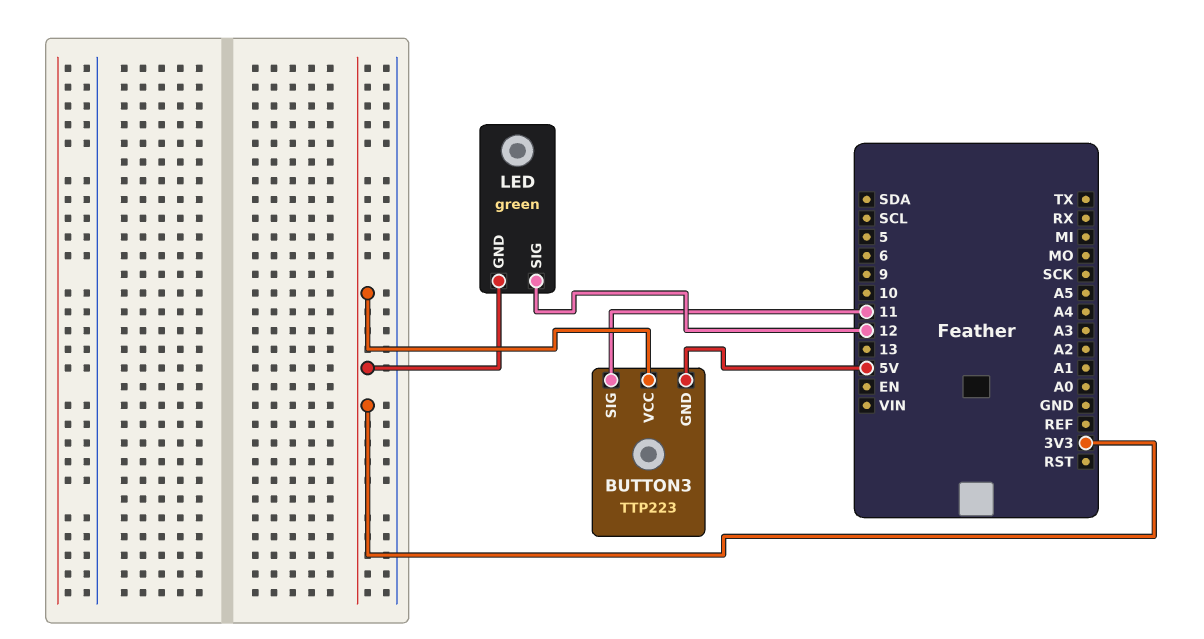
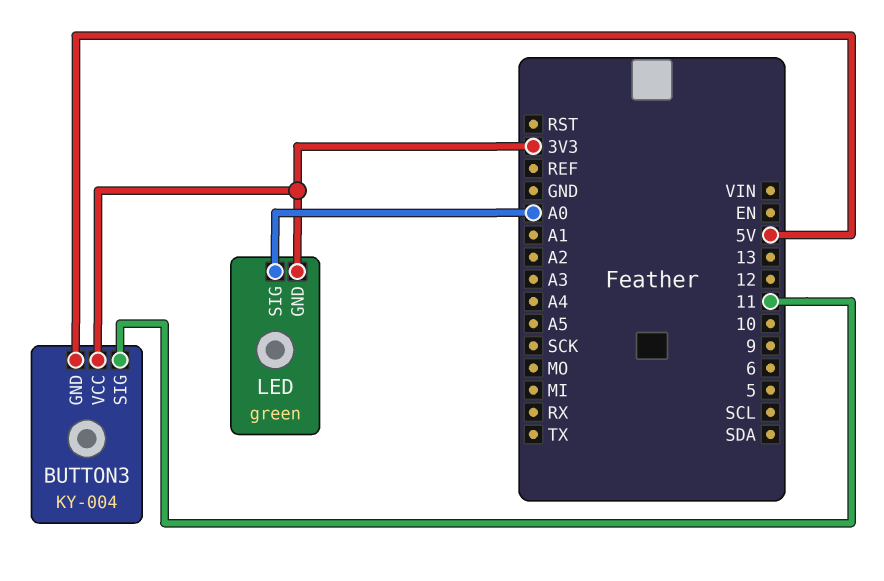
BUTTON3: TTP223 -> KY-004
LED pin SIG: 12 -> A0

